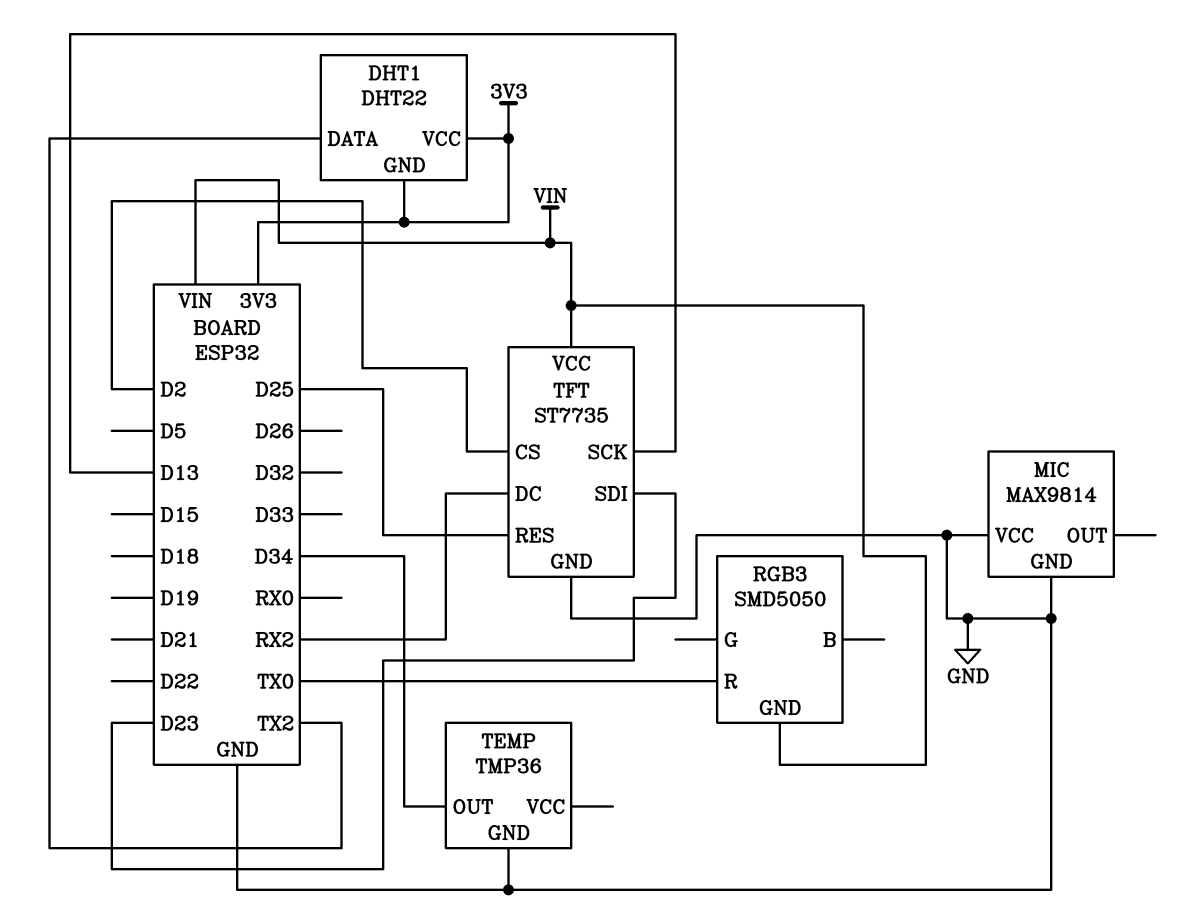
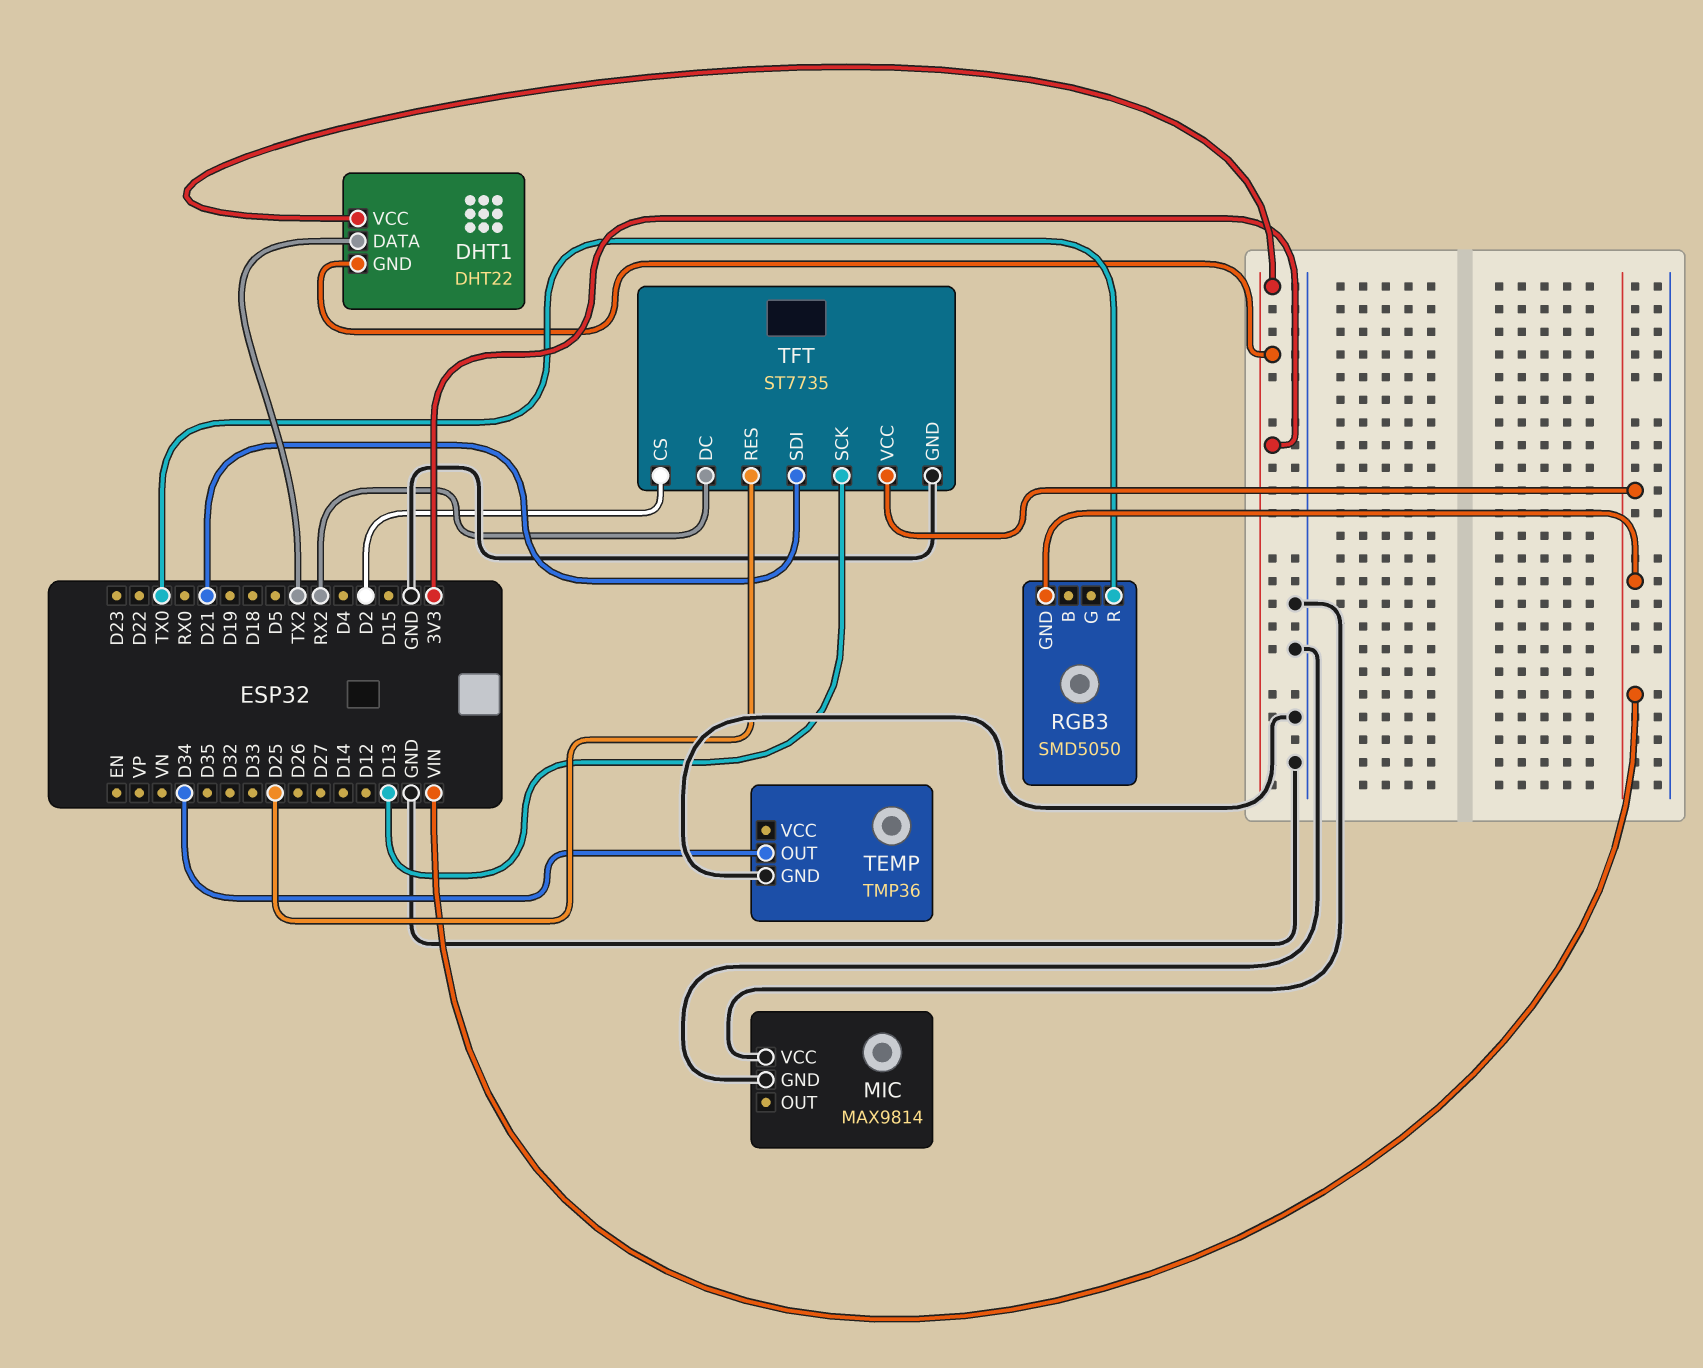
TFT pin SDI: D23 -> D21

